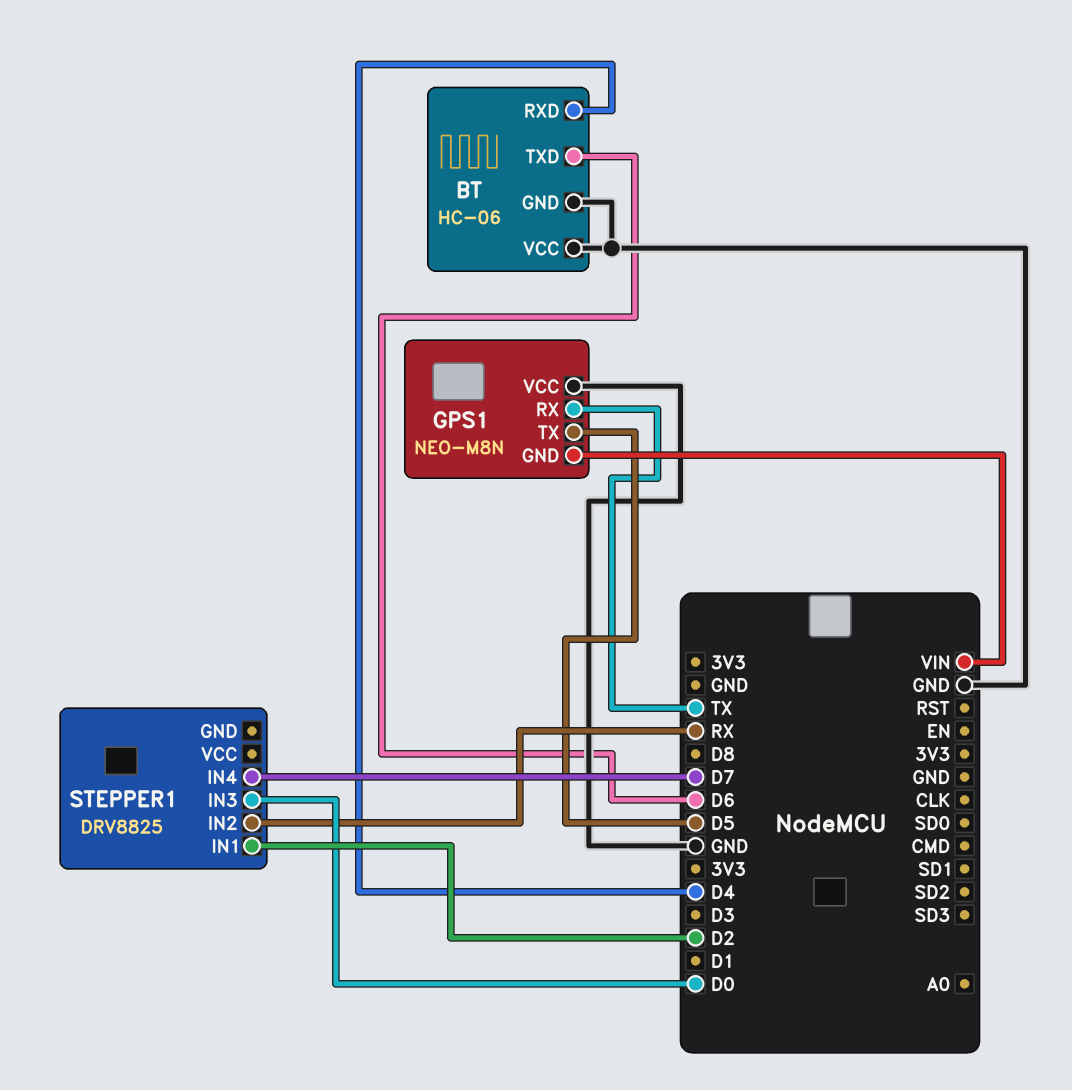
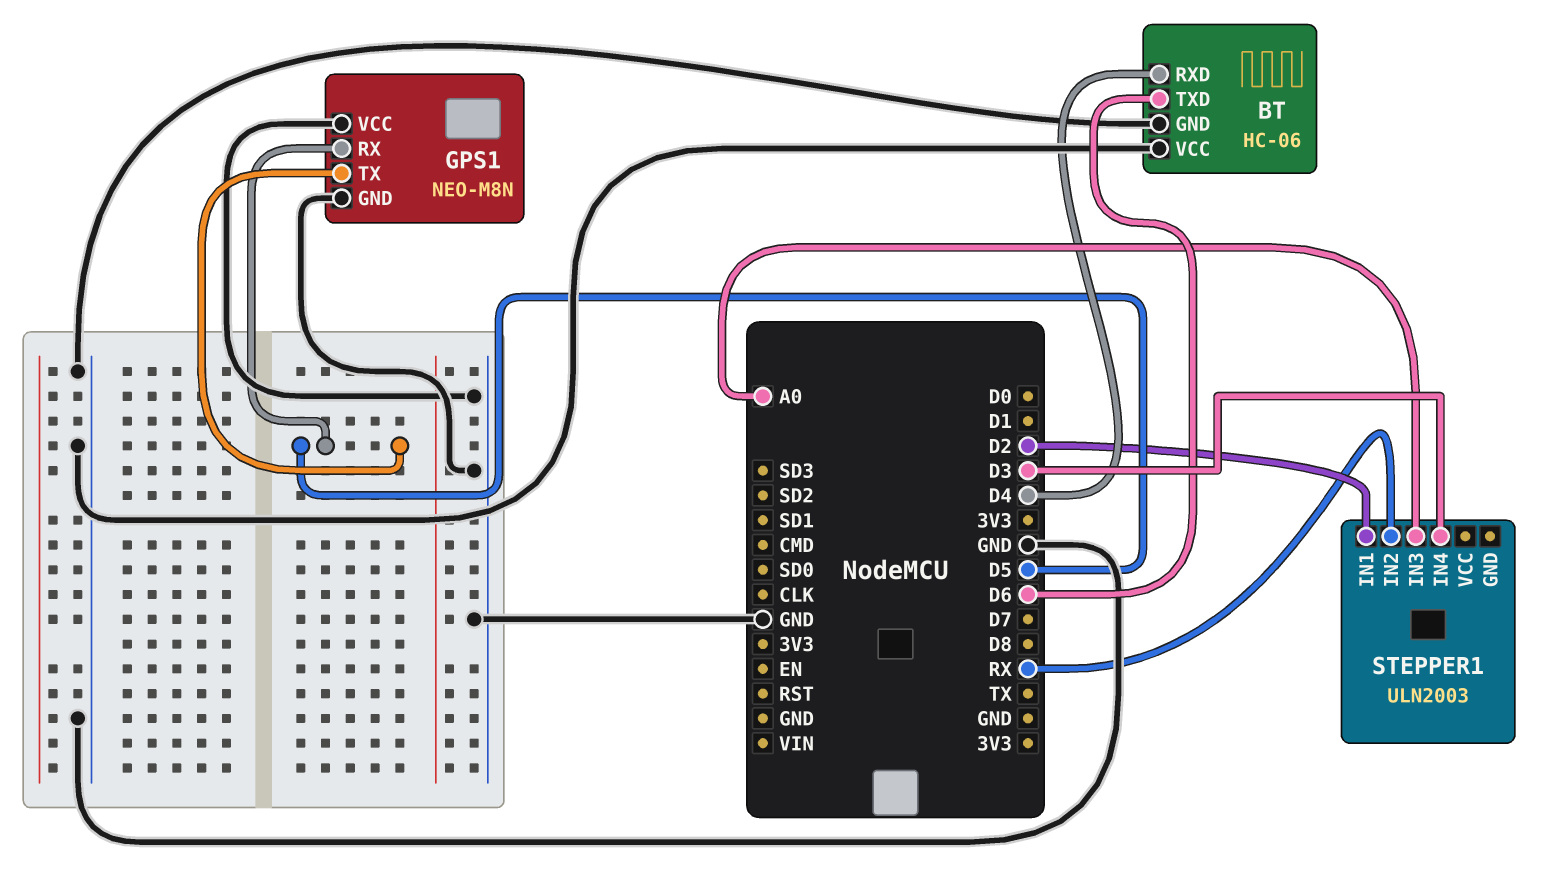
GPS1 pin GND: VIN -> GND
GPS1 pin RX: TX -> D5
STEPPER1: DRV8825 -> ULN2003
STEPPER1 pin IN3: D0 -> A0
STEPPER1 pin IN4: D7 -> D3

